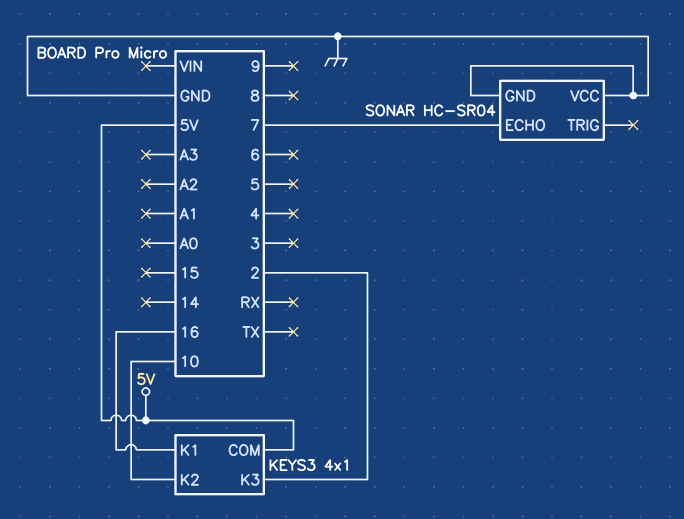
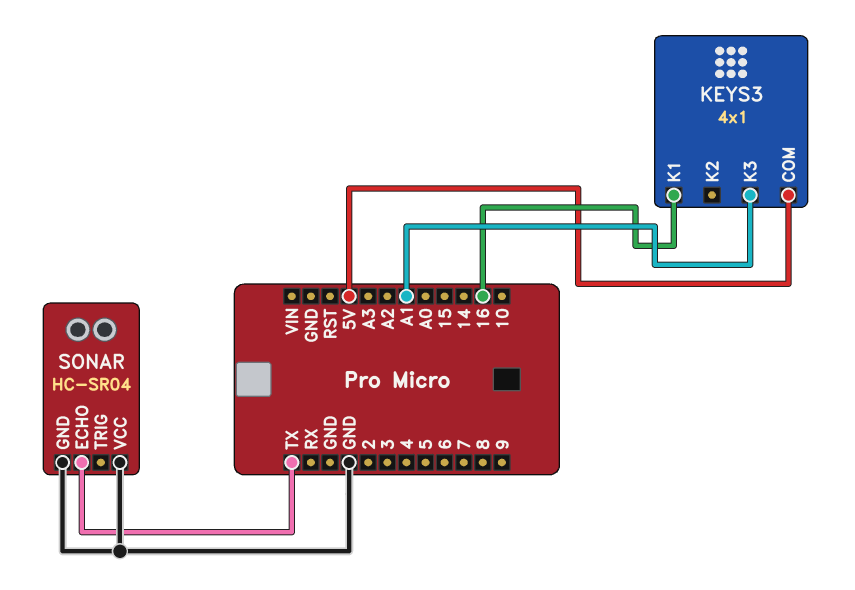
KEYS3 pin K2: 10 -> none
KEYS3 pin K3: 2 -> A1
SONAR pin ECHO: 7 -> TX

